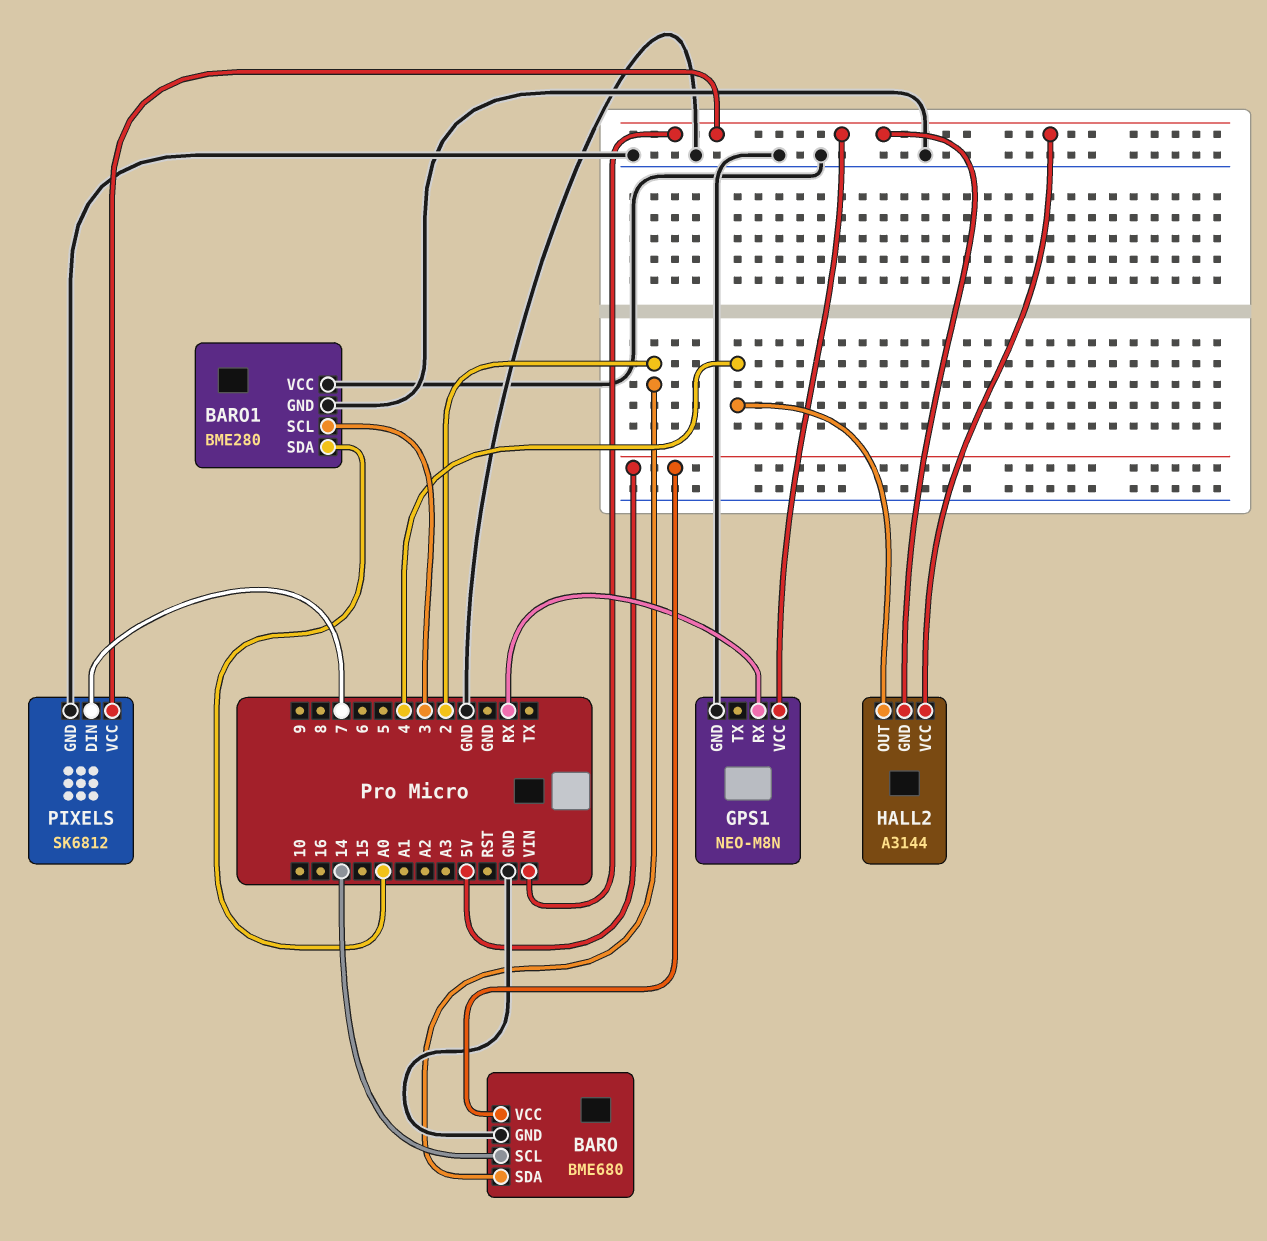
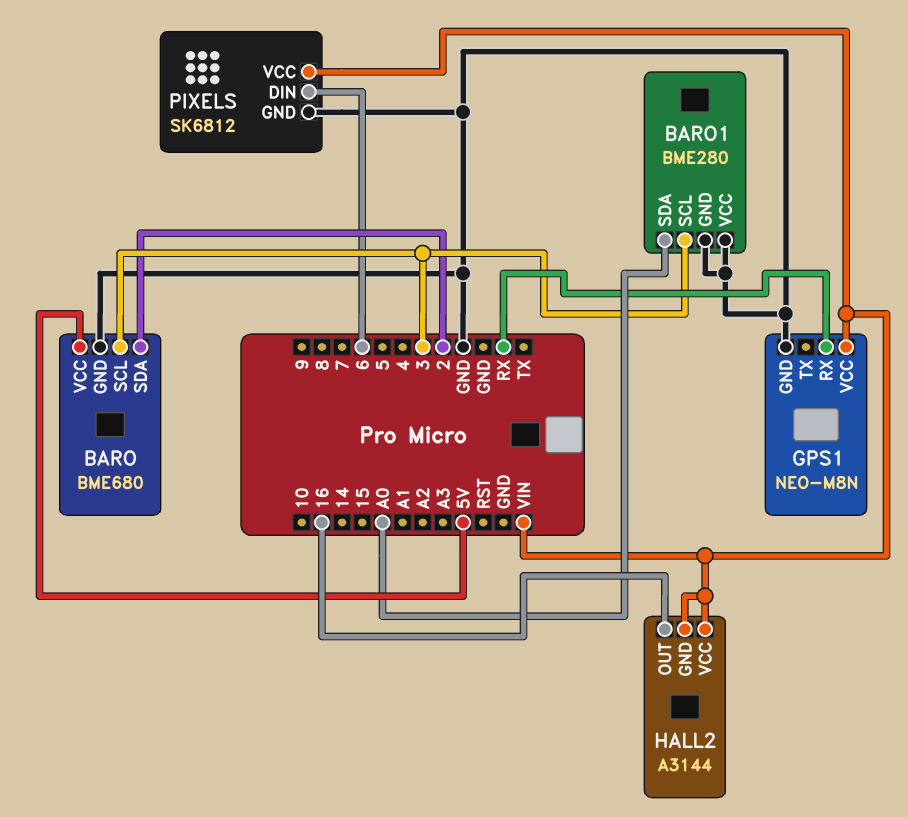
BARO pin SCL: 14 -> 3
HALL2 pin OUT: 4 -> 16
PIXELS pin DIN: 7 -> 6

